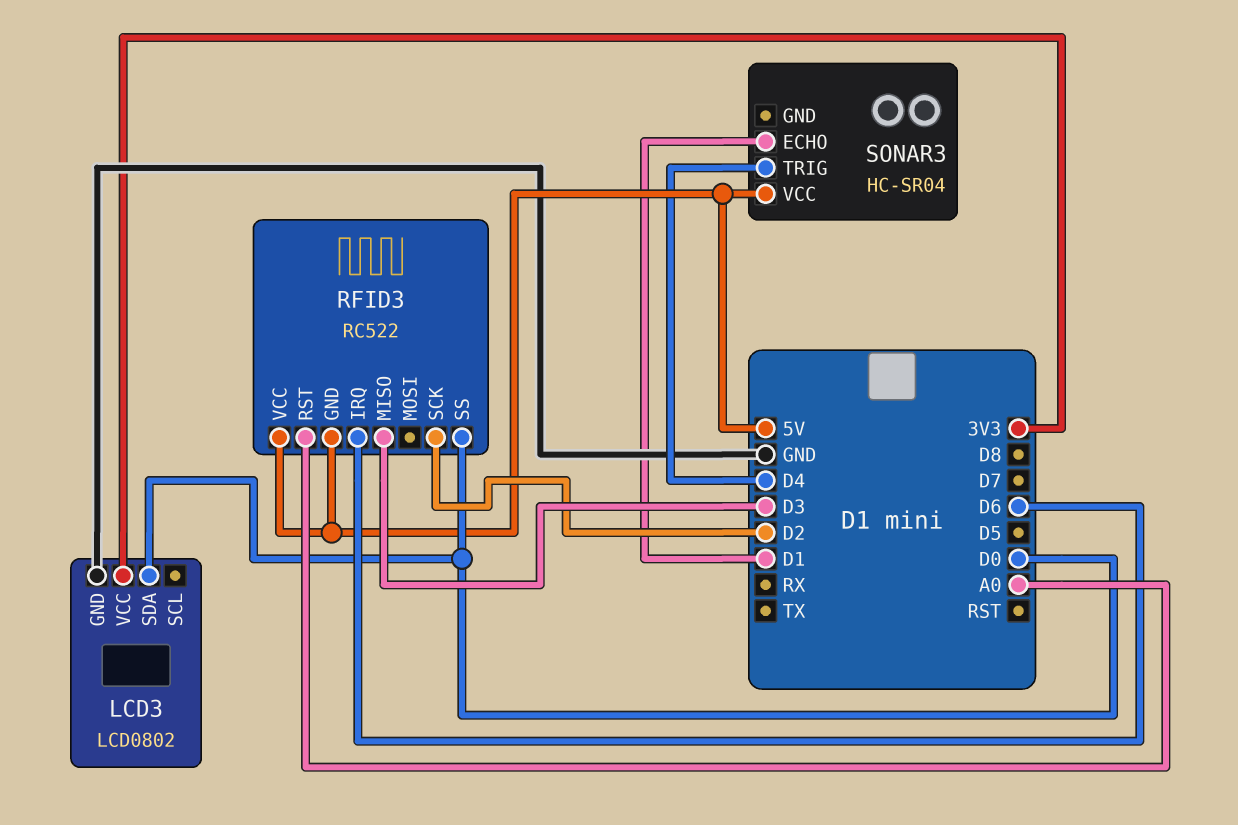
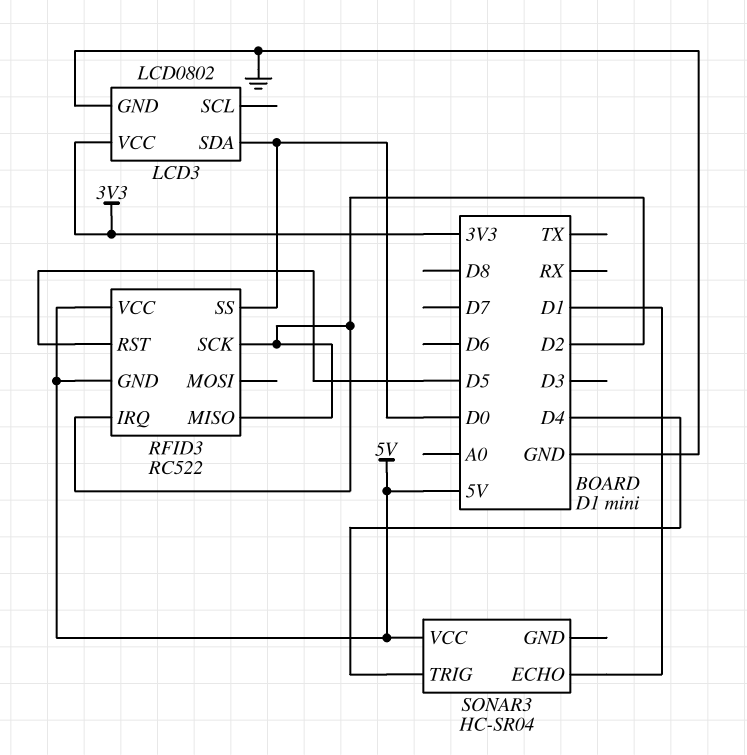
RFID3 pin IRQ: D6 -> D2
RFID3 pin MISO: D3 -> D2
RFID3 pin RST: A0 -> D5

